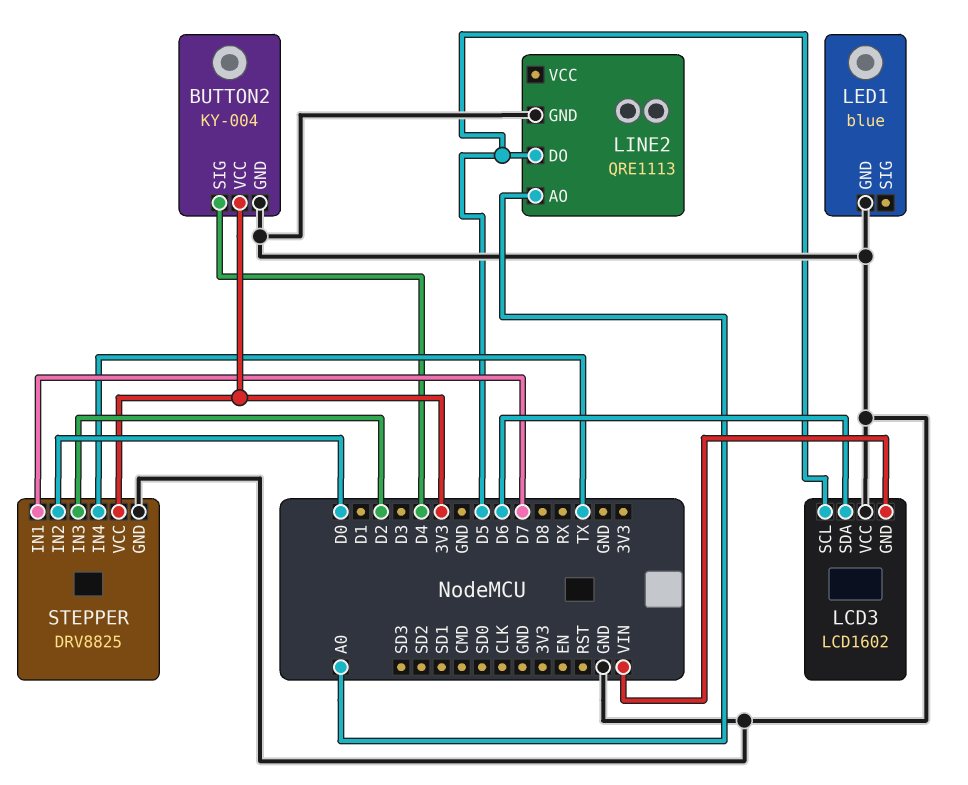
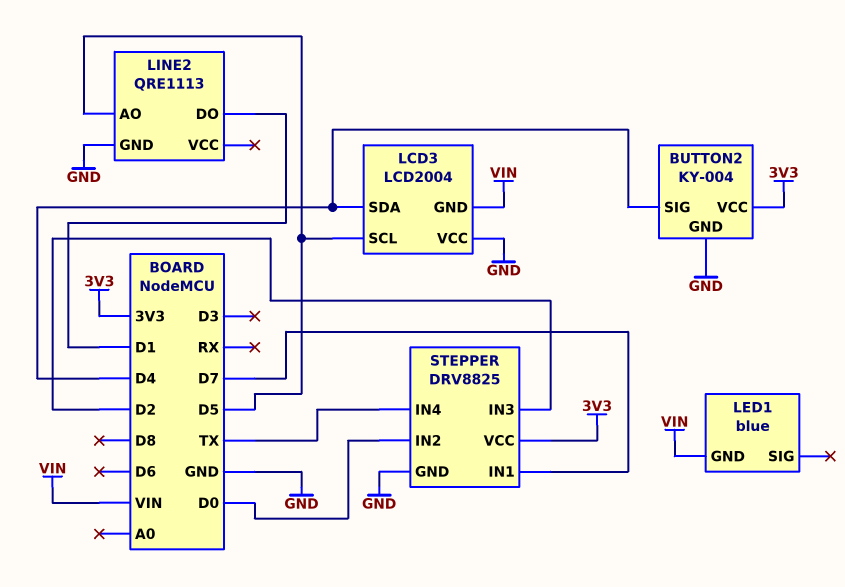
LCD3: LCD1602 -> LCD2004
LCD3 pin SDA: D6 -> D4
LED1 pin GND: GND -> VIN
LINE2 pin AO: A0 -> D5
LINE2 pin DO: D5 -> D1

